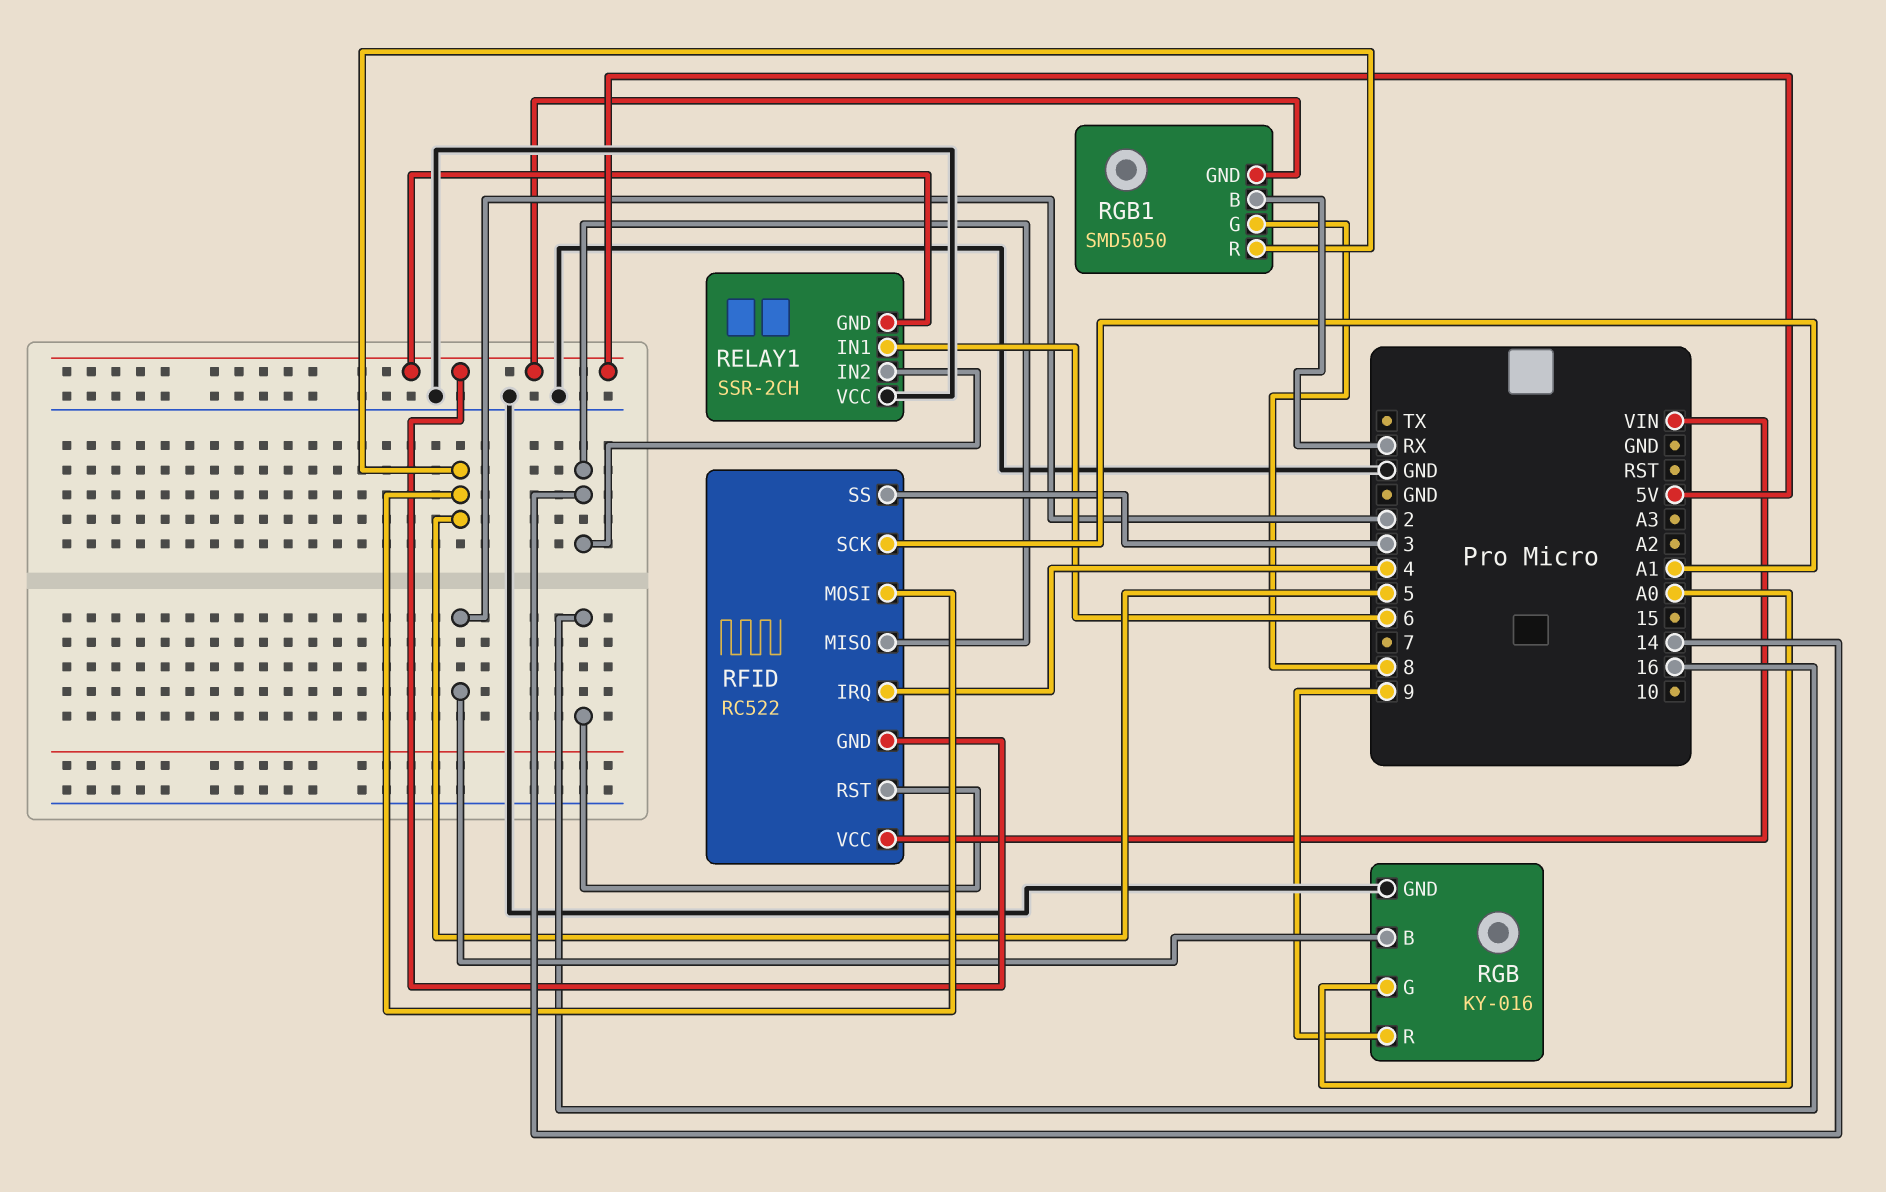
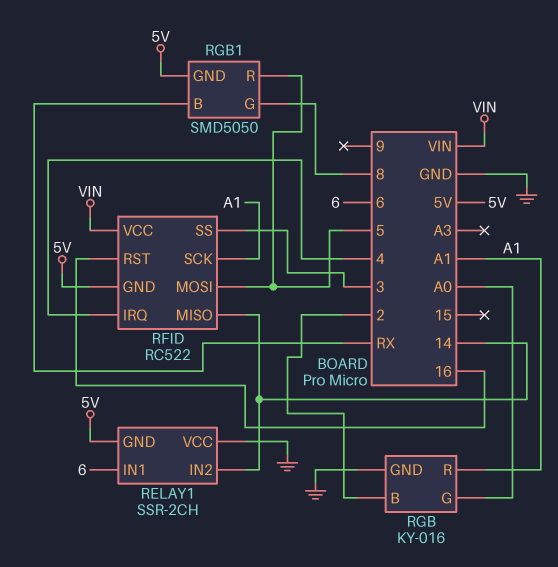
RGB pin R: 9 -> A1

